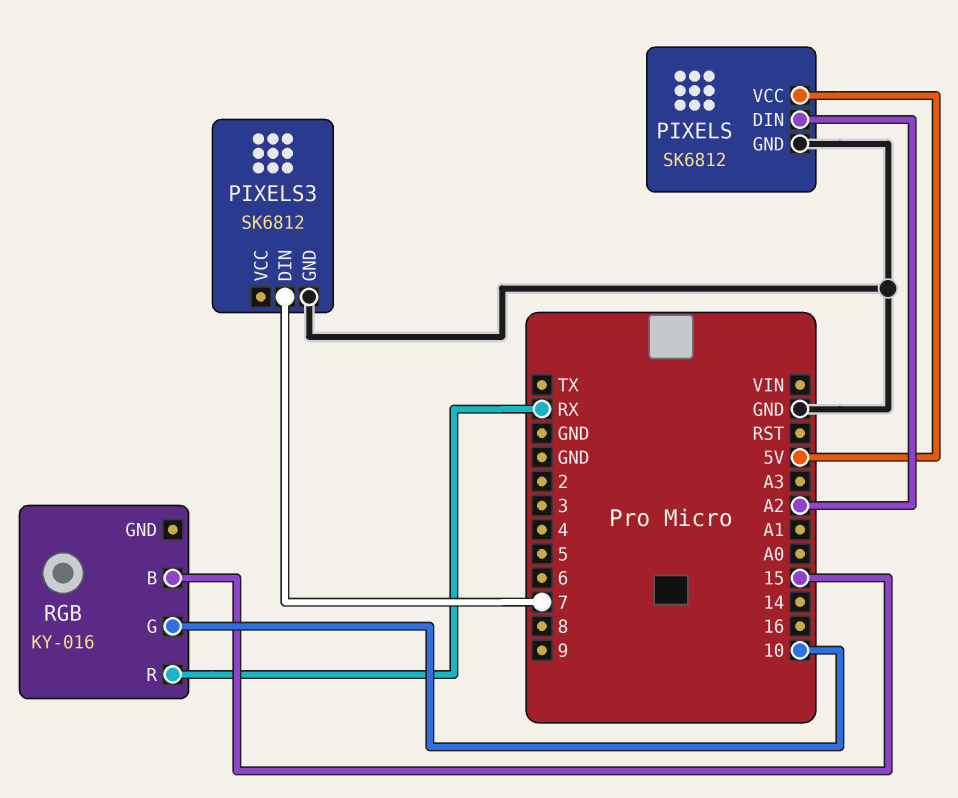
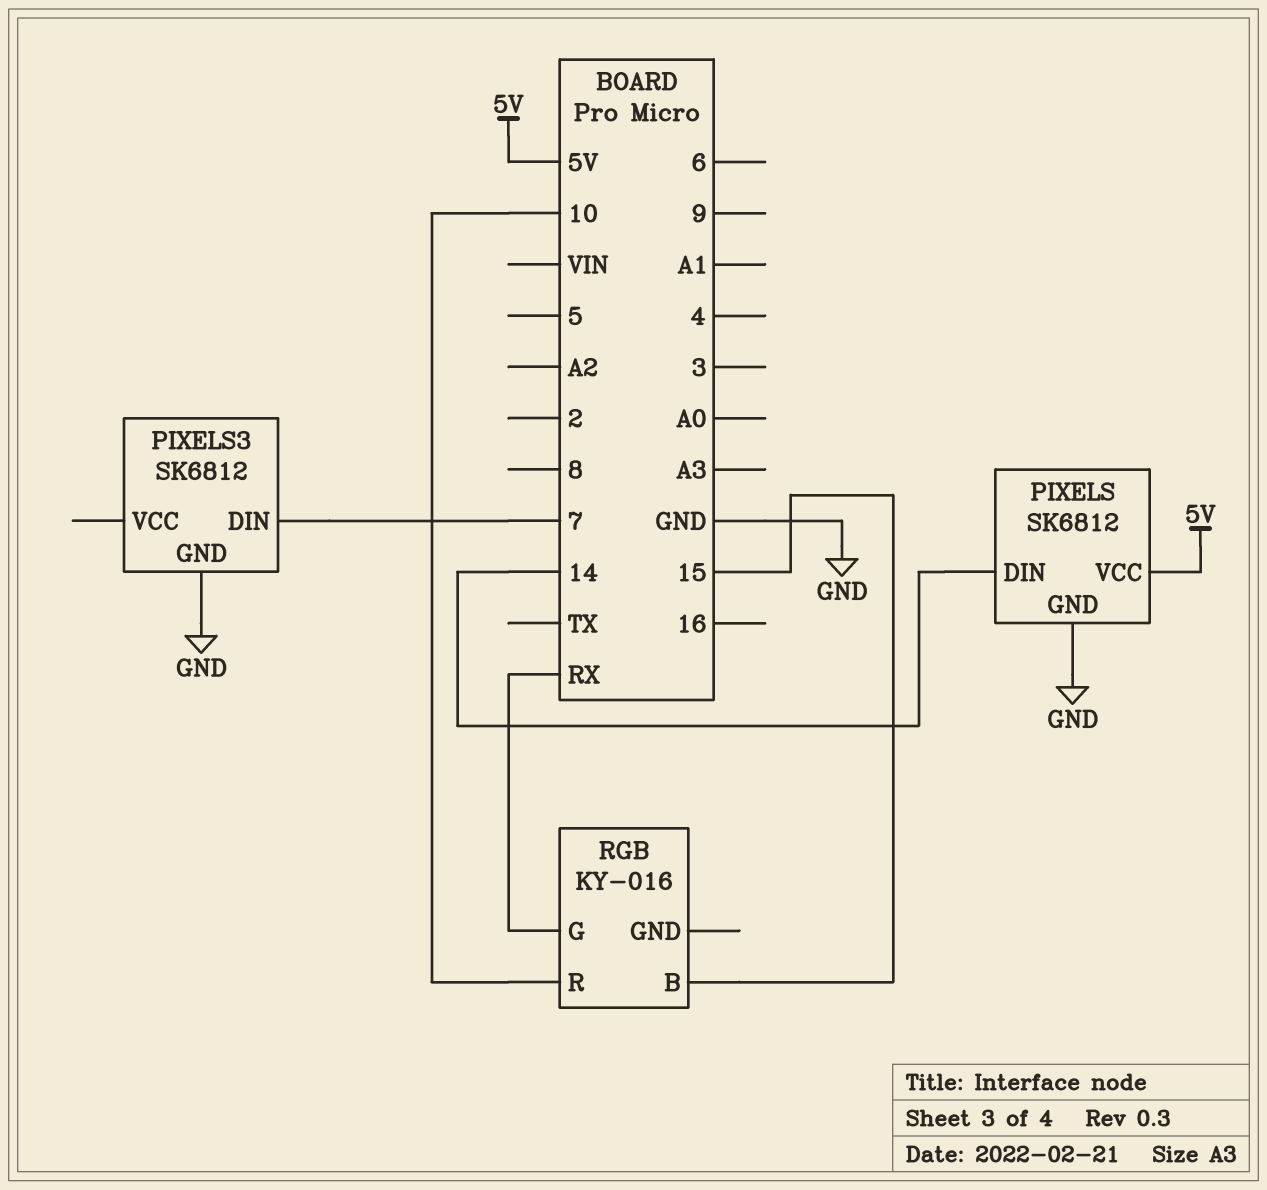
PIXELS pin DIN: A2 -> 14
RGB pin G: 10 -> RX
RGB pin R: RX -> 10

